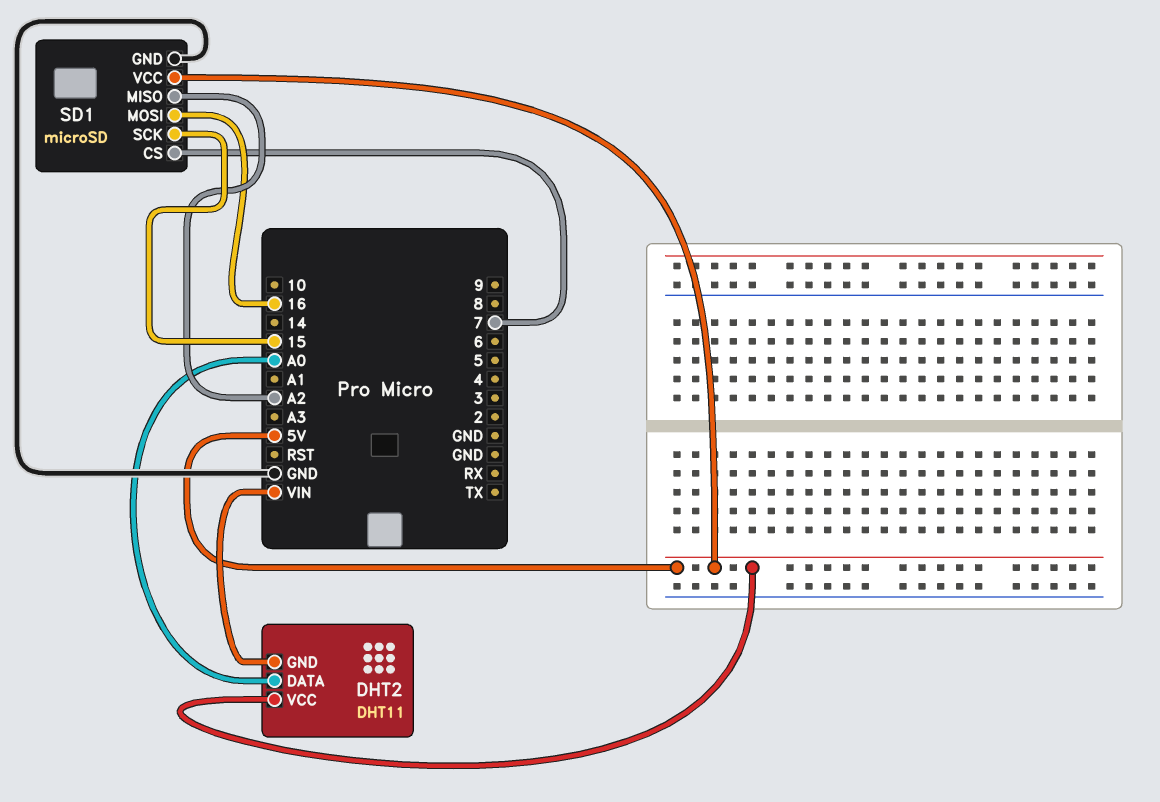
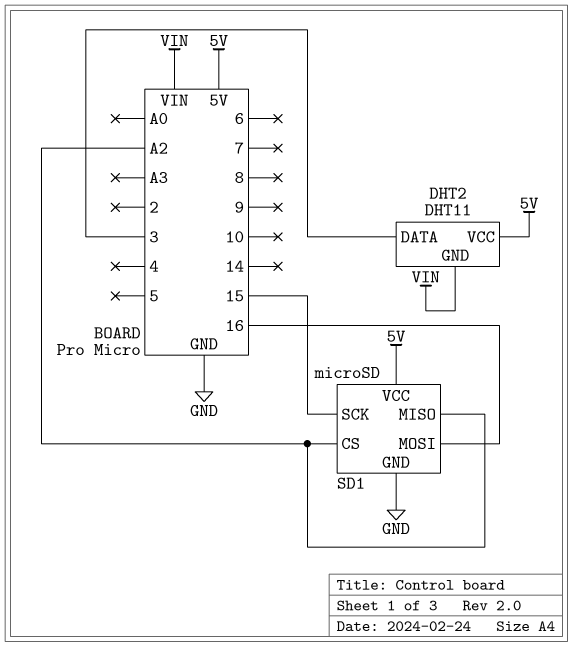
DHT2 pin DATA: A0 -> 3
SD1 pin CS: 7 -> A2

